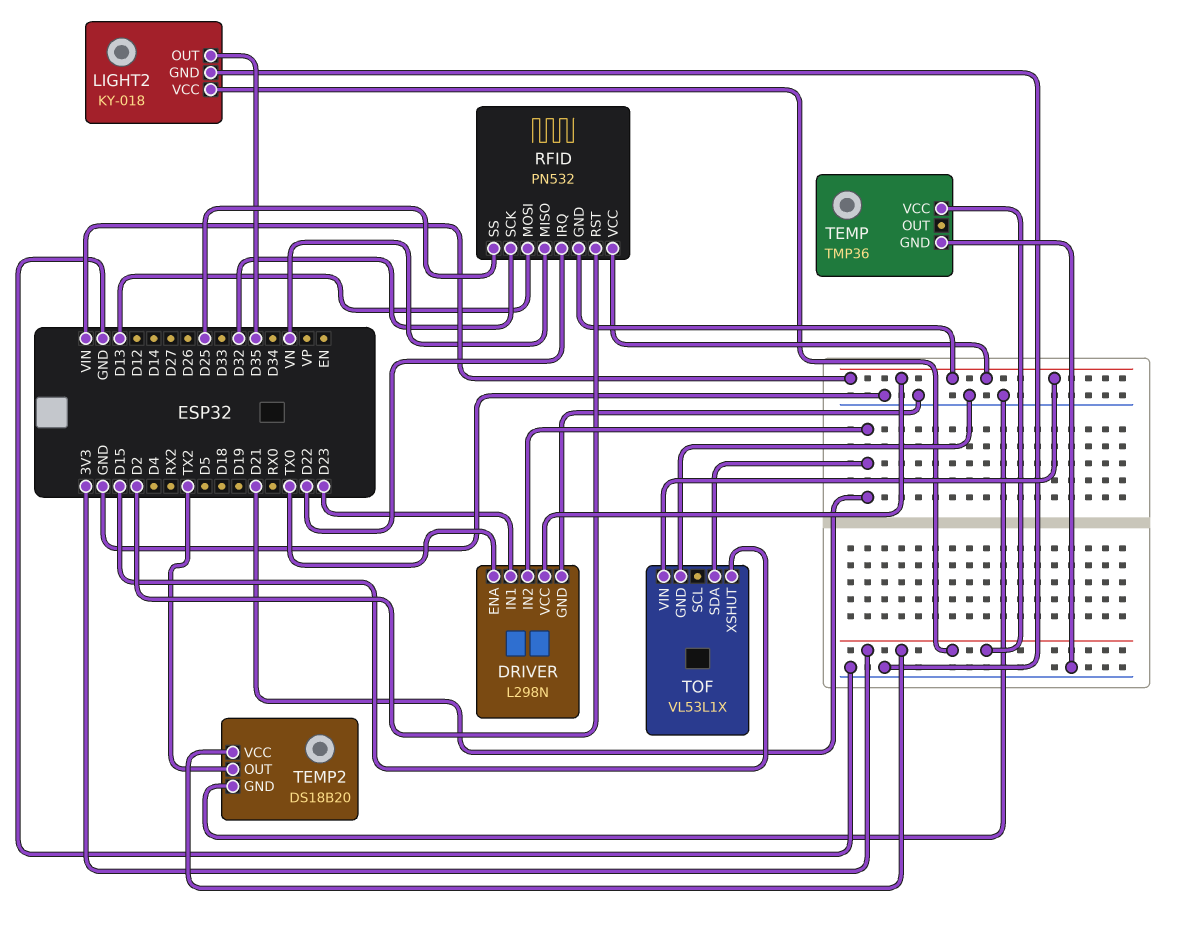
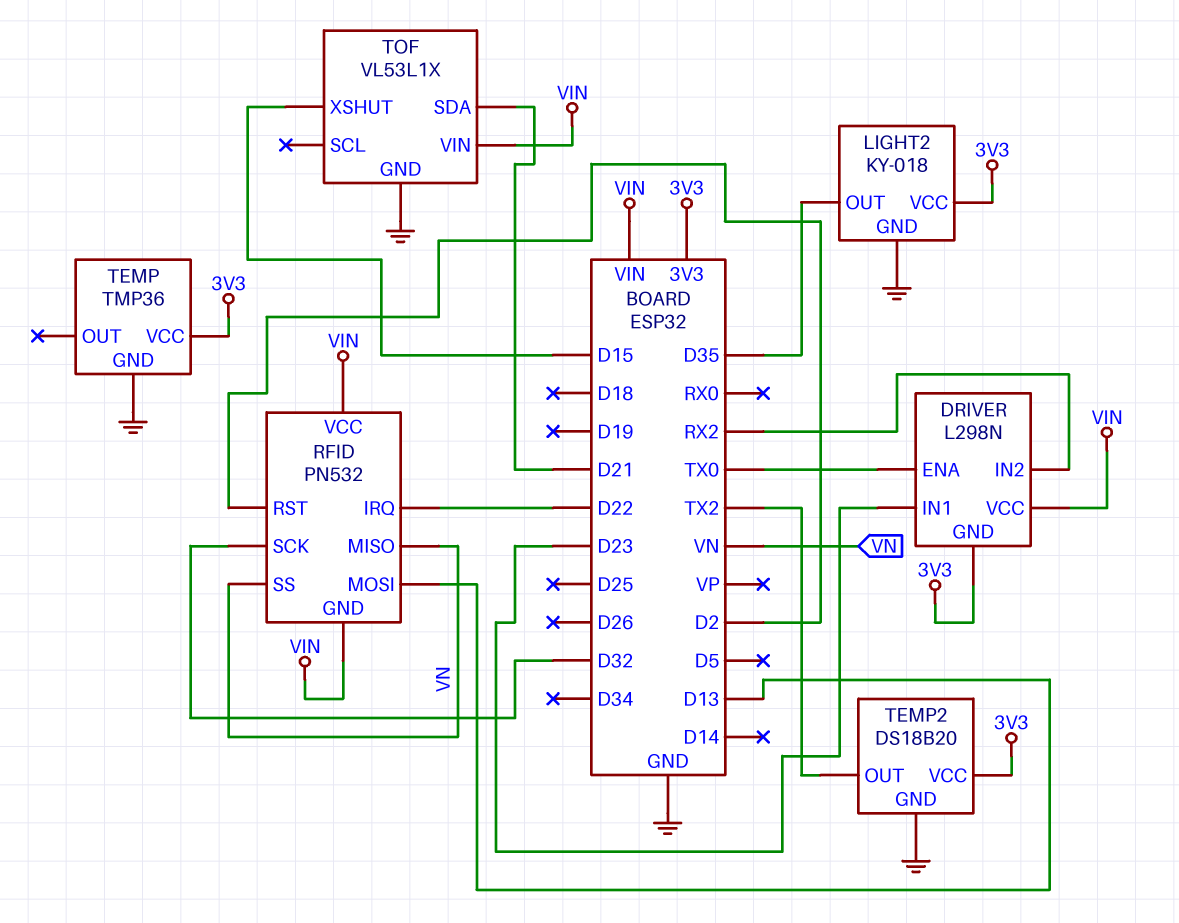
DRIVER pin GND: GND -> 3V3
DRIVER pin IN2: D21 -> RX2
RFID pin SS: D25 -> VN

